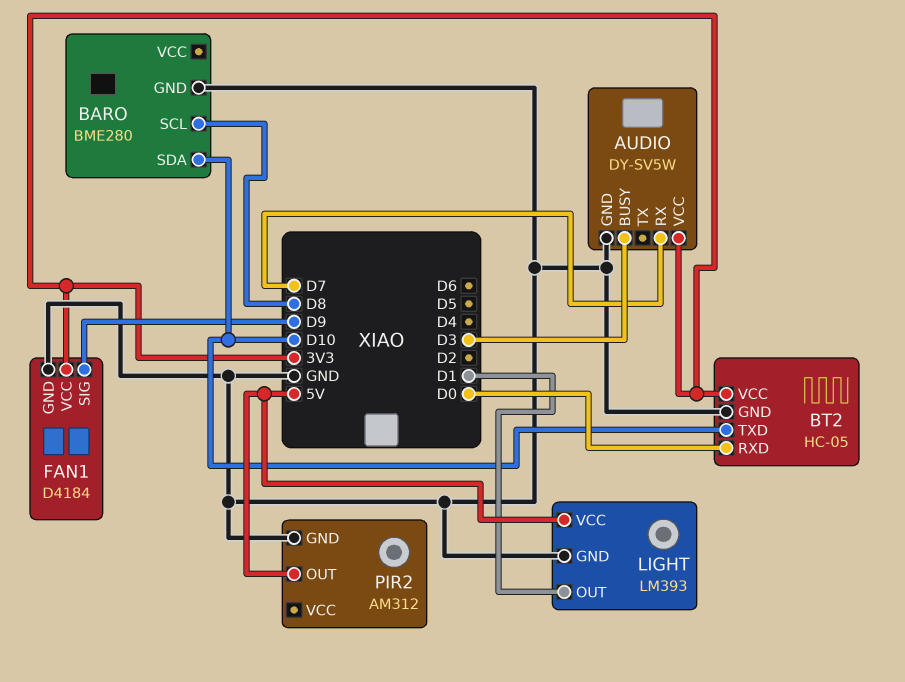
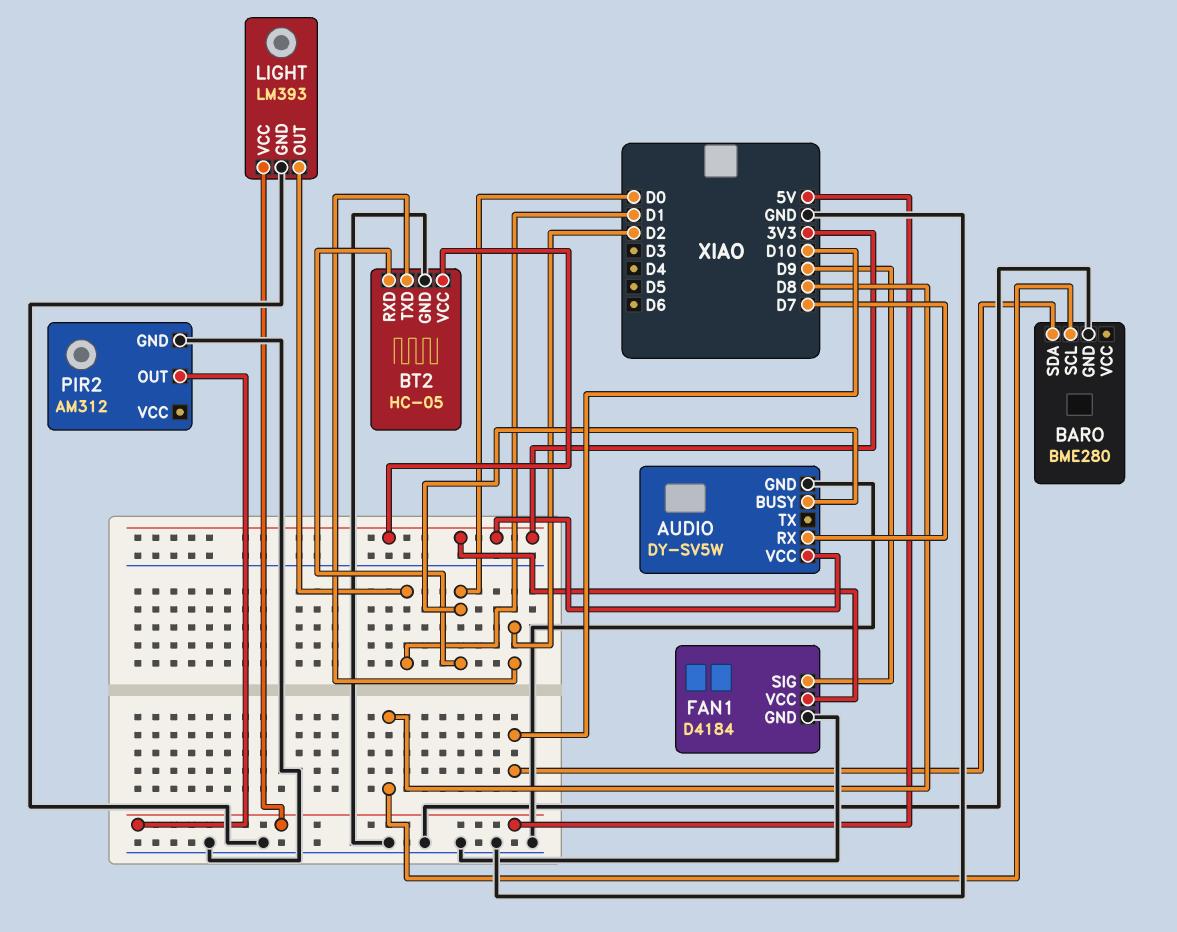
AUDIO pin BUSY: D3 -> D0
BT2 pin TXD: D10 -> D2

